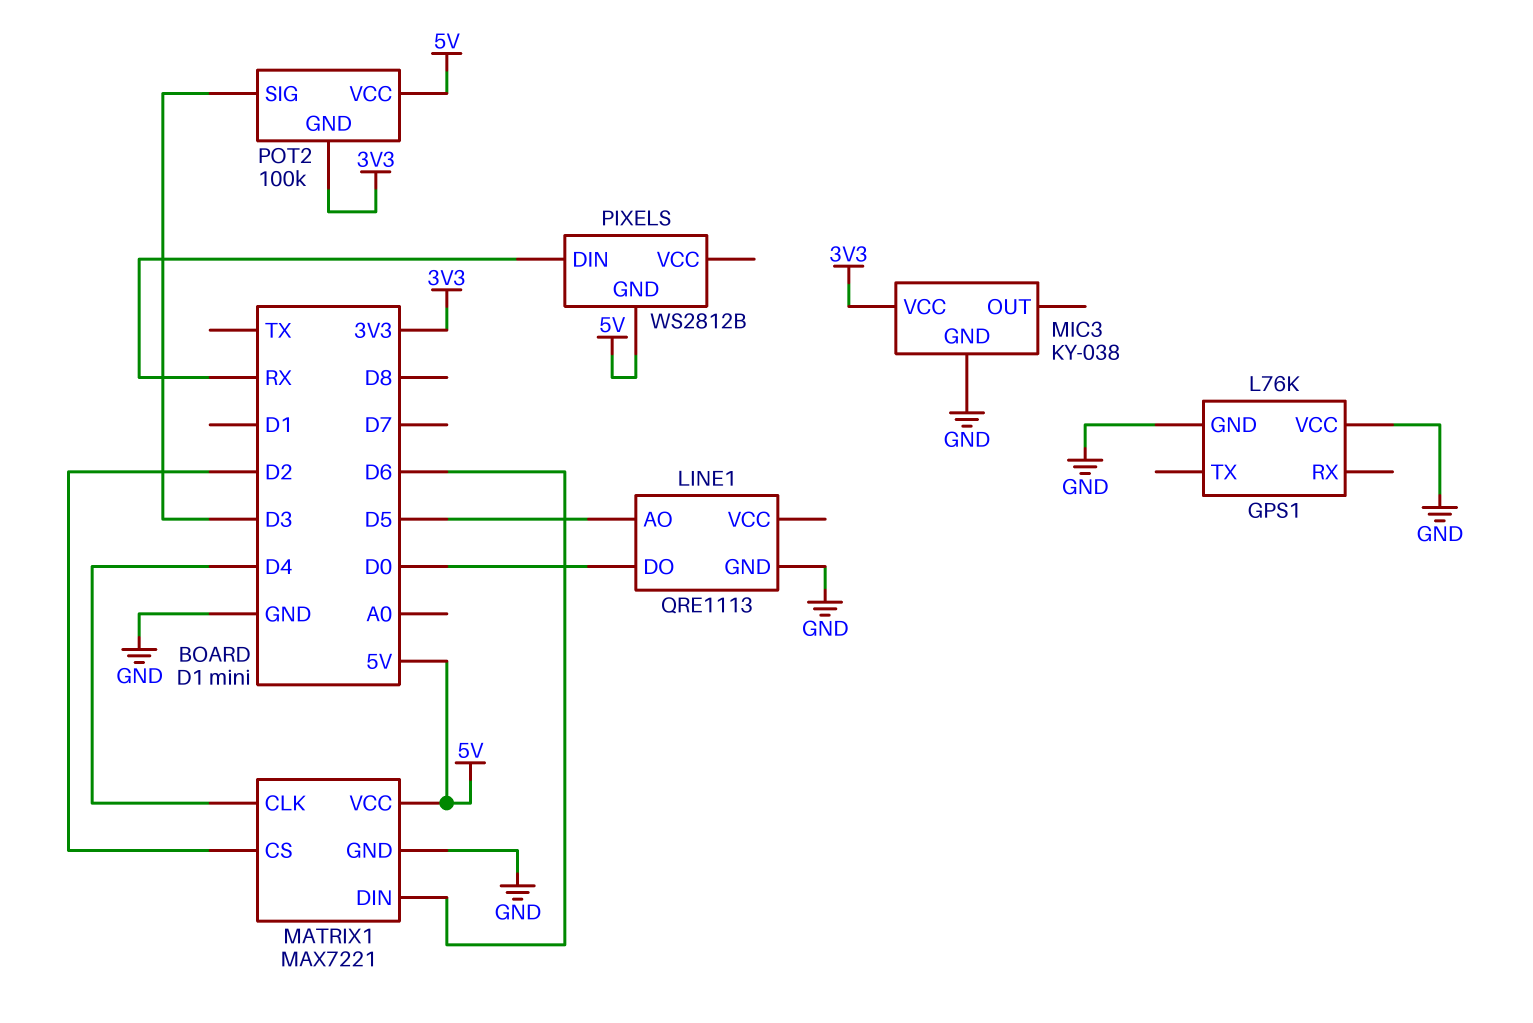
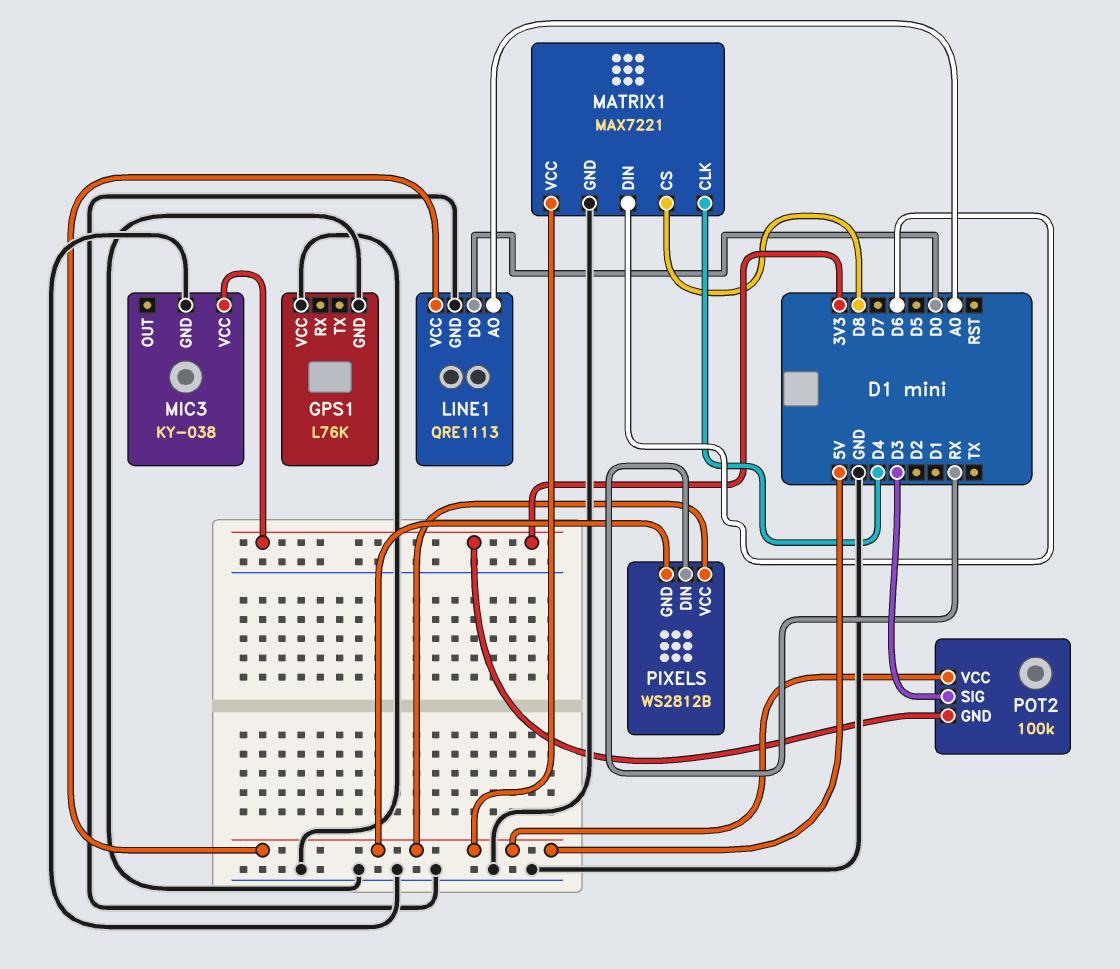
LINE1 pin AO: D5 -> A0
LINE1 pin VCC: none -> 5V
MATRIX1 pin CS: D2 -> D8
PIXELS pin VCC: none -> 5V

